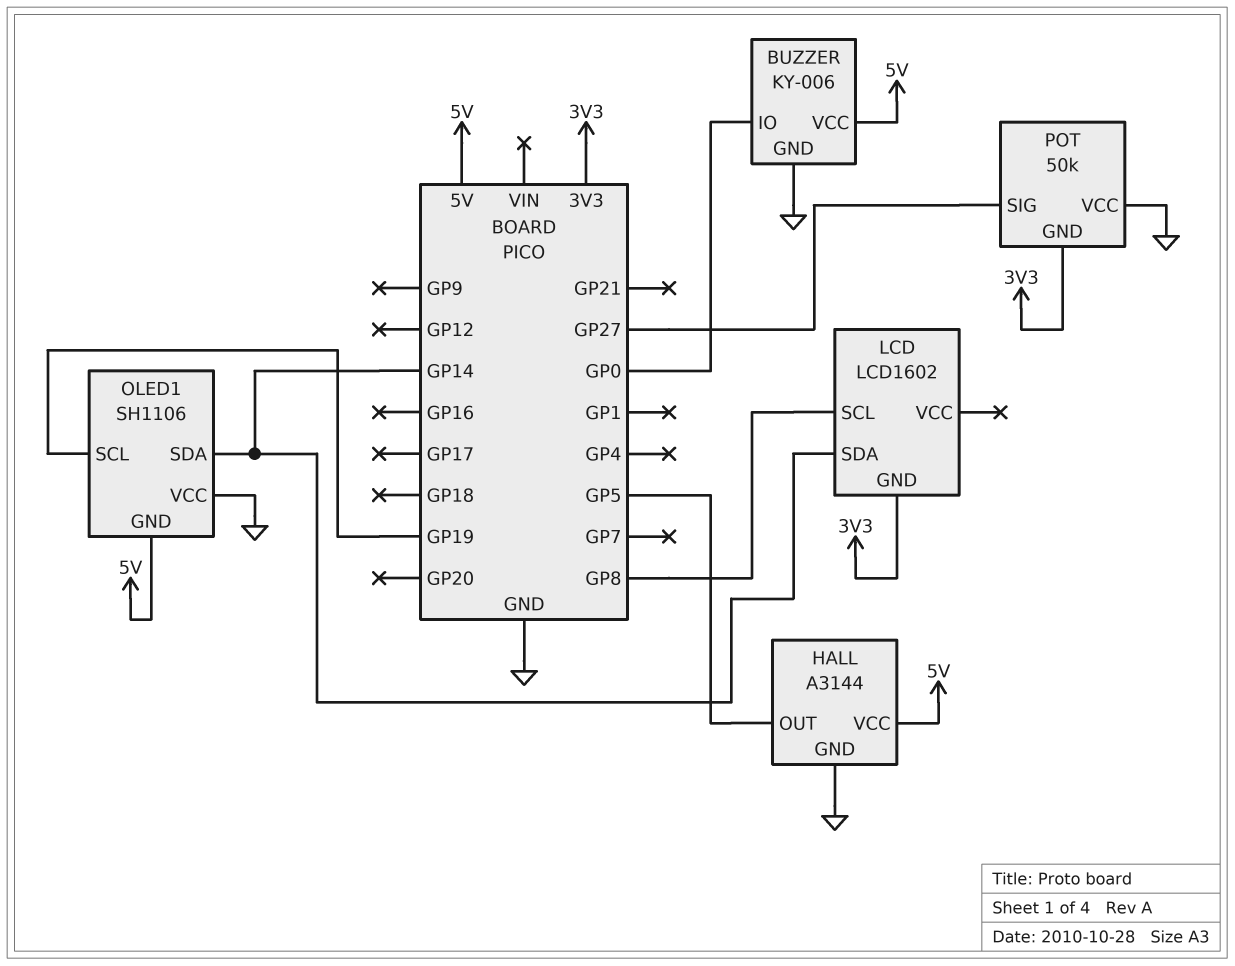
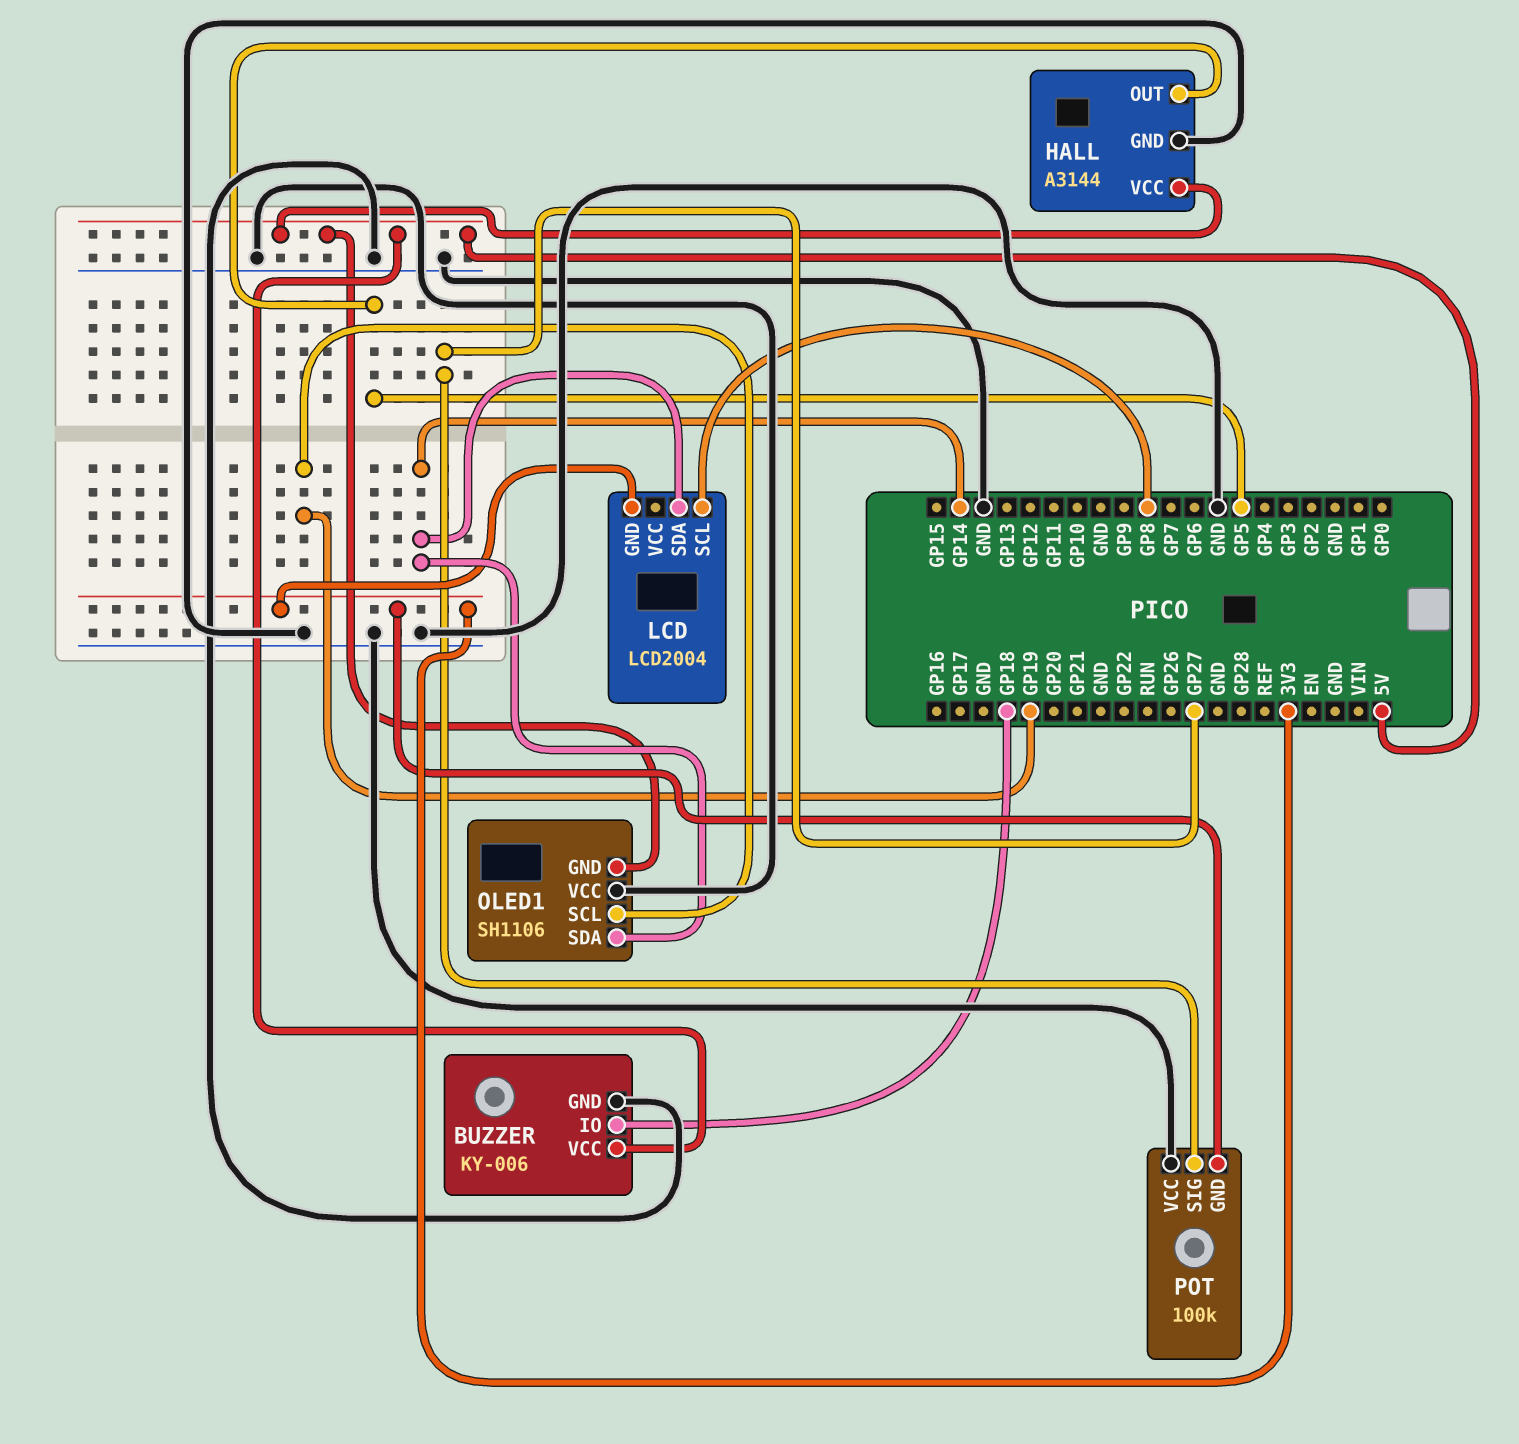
BUZZER pin IO: GP0 -> GP18
LCD: LCD1602 -> LCD2004
POT: 50k -> 100k

